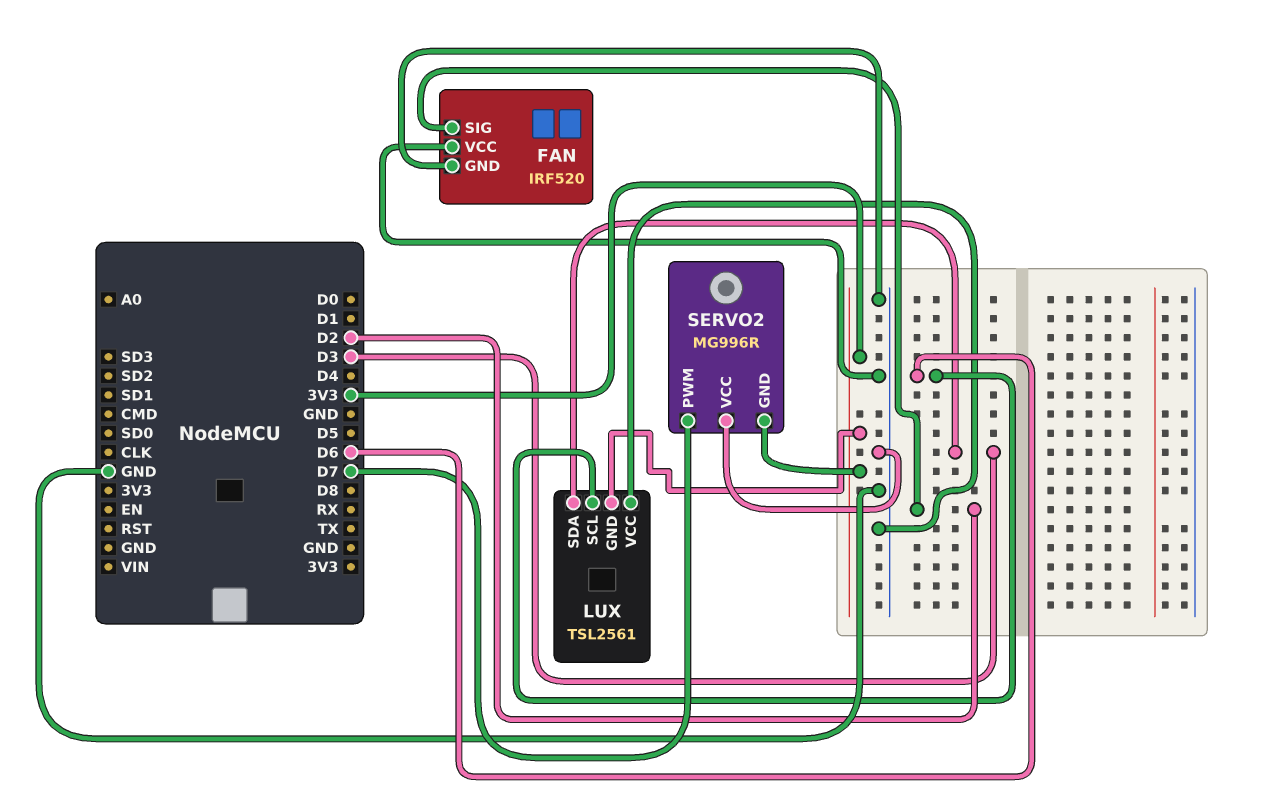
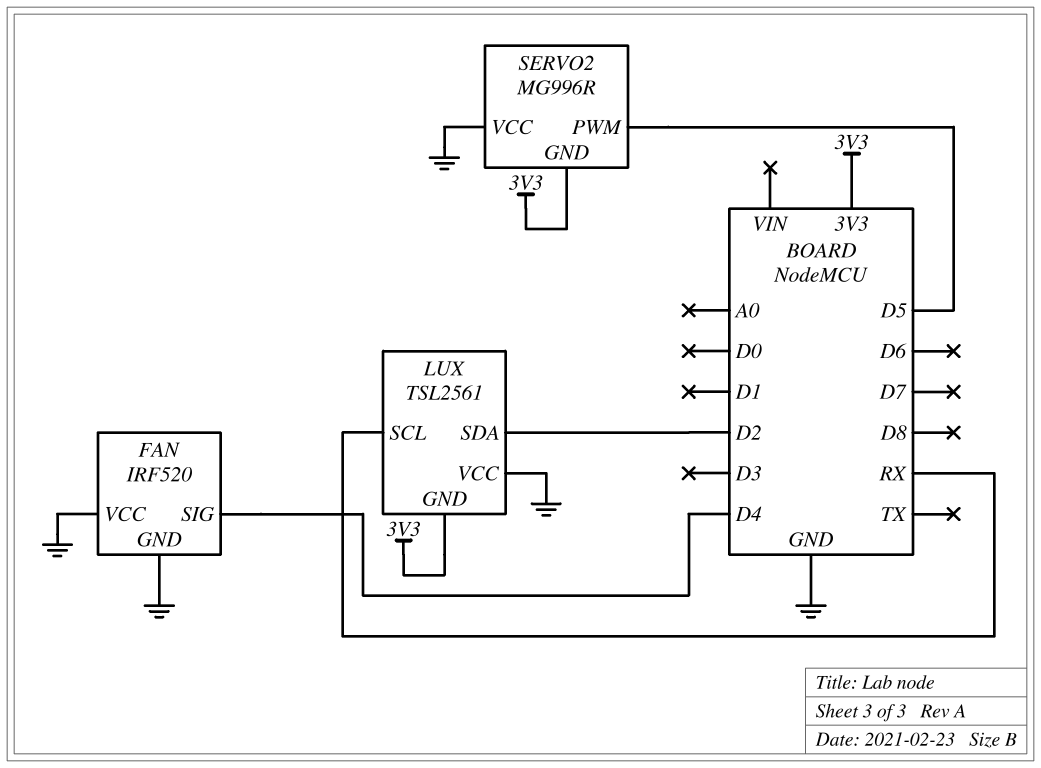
FAN pin SIG: D2 -> D4
LUX pin SCL: D6 -> RX
LUX pin SDA: D3 -> D2
SERVO2 pin PWM: D7 -> D5

